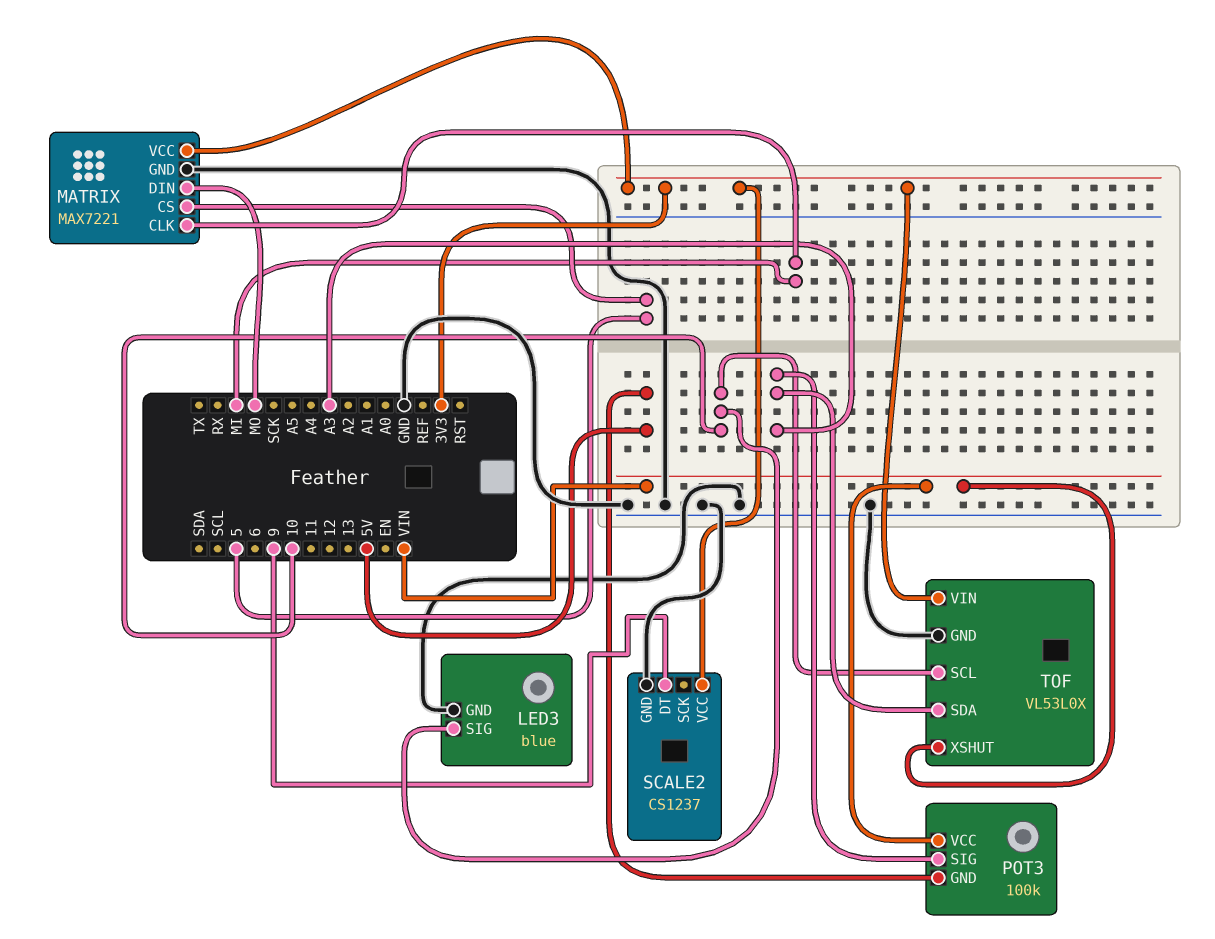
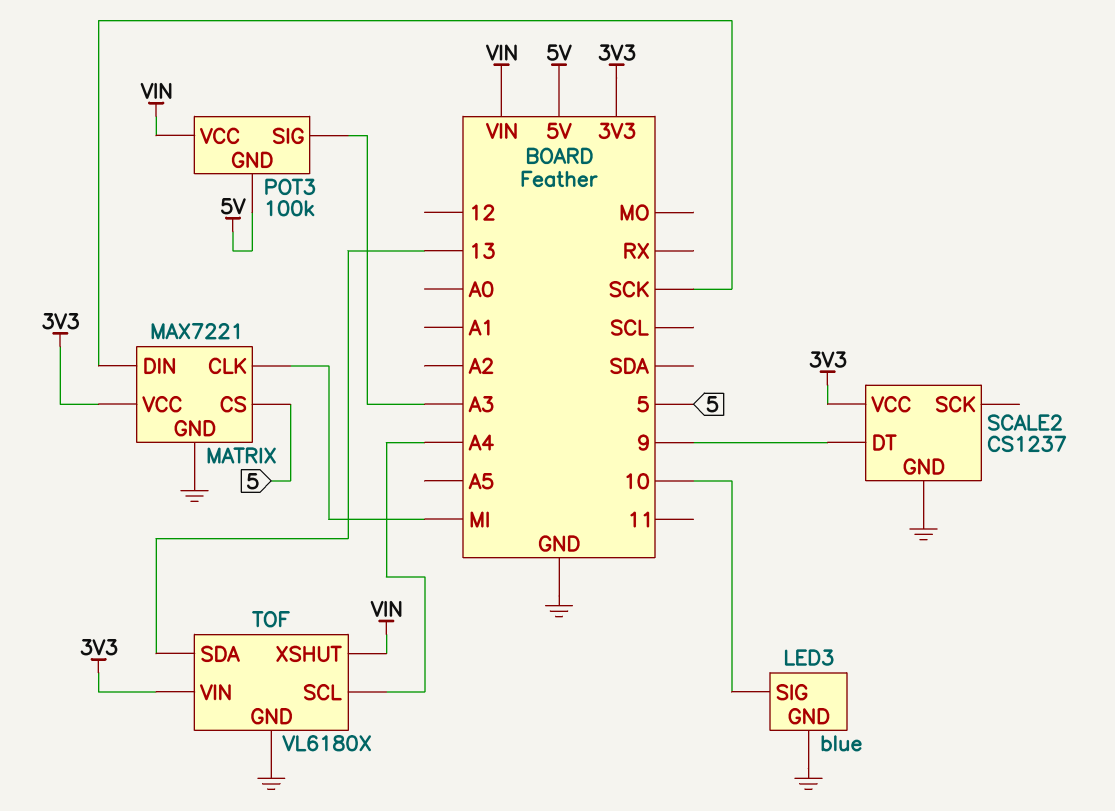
MATRIX pin DIN: MO -> SCK
TOF: VL53L0X -> VL6180X
TOF pin SCL: 10 -> A4
TOF pin SDA: A3 -> 13

